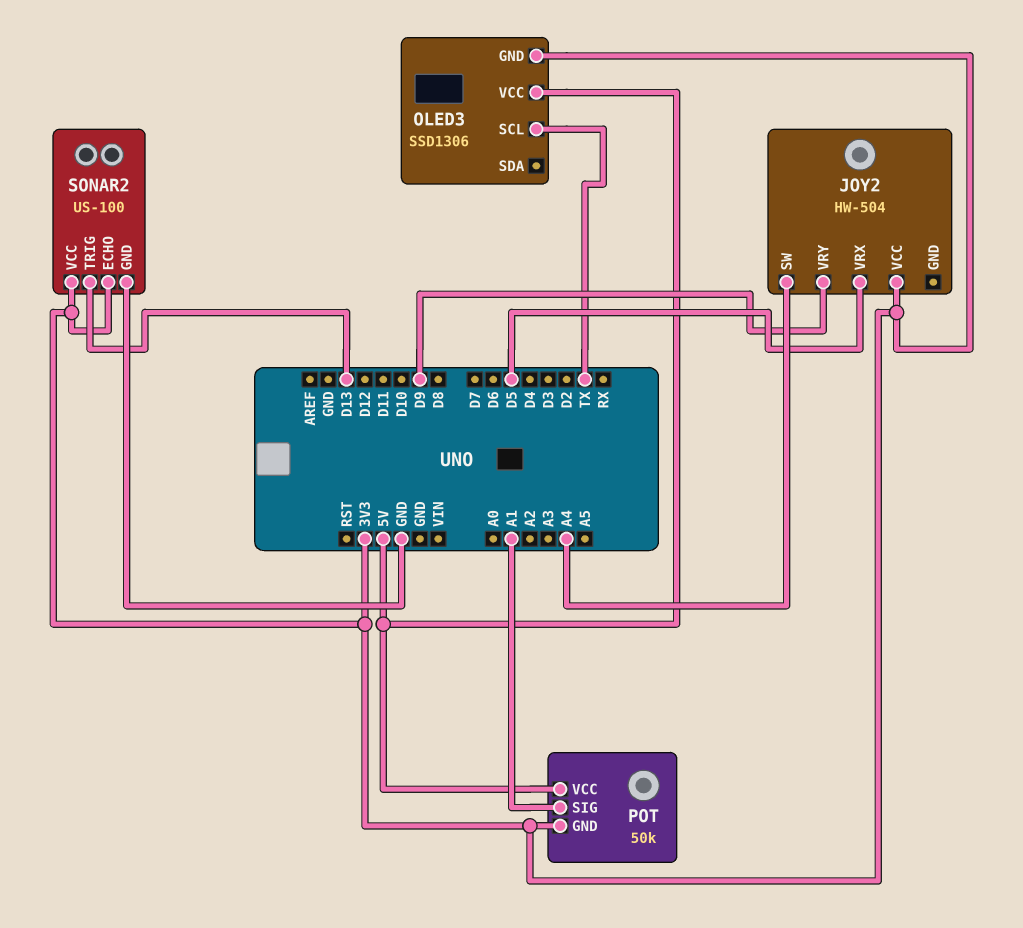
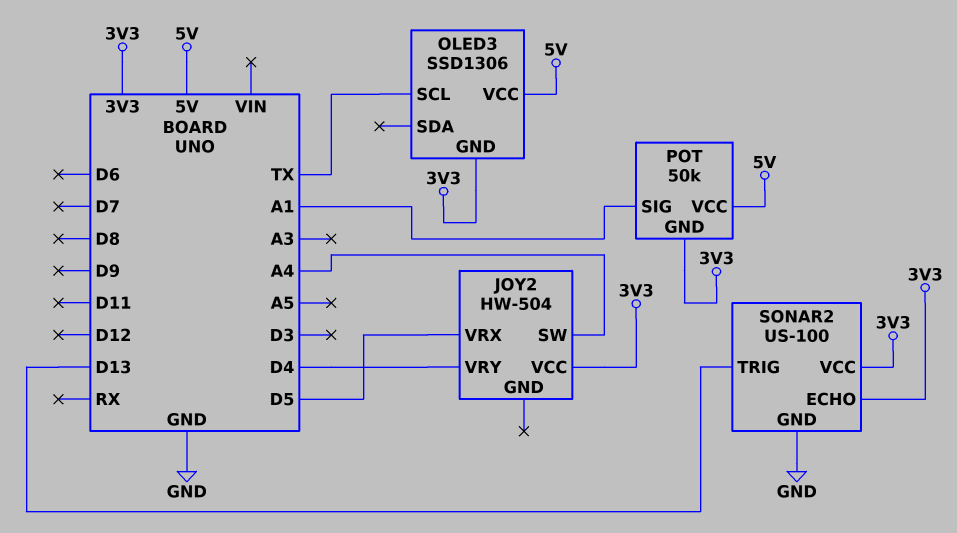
JOY2 pin VRY: D9 -> D4

